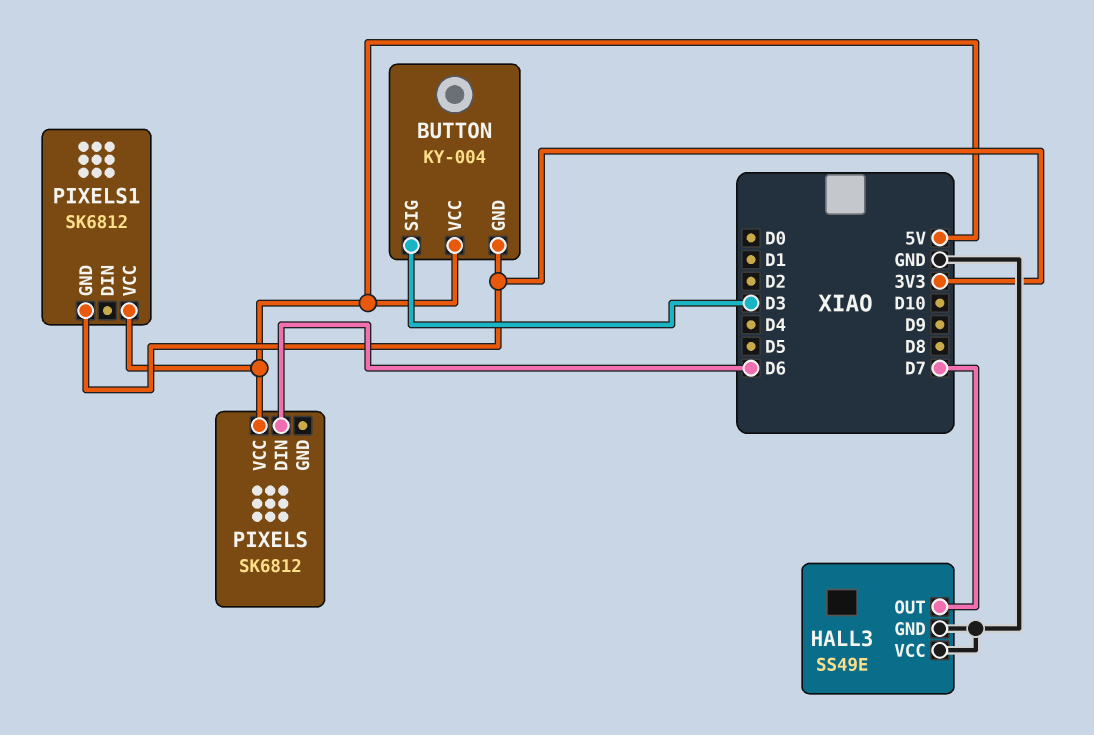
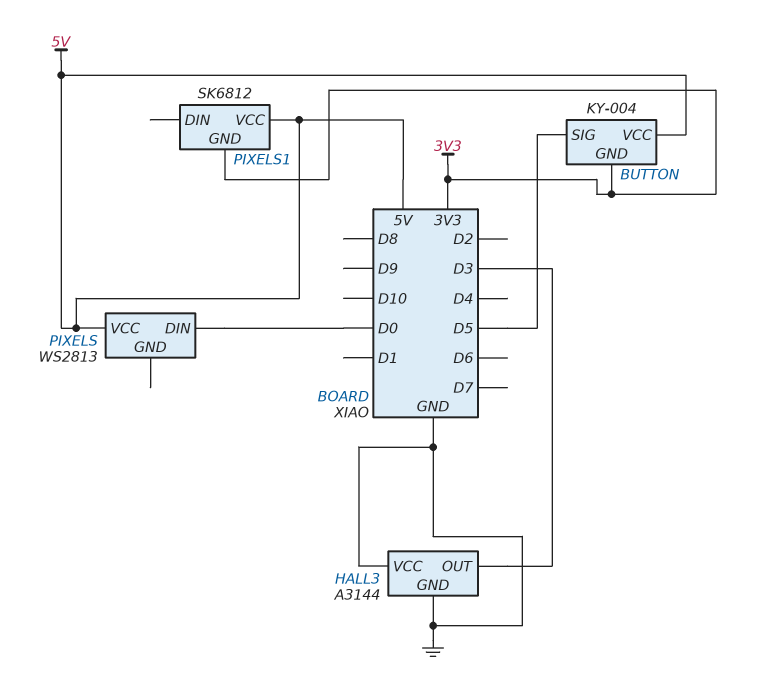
BUTTON pin SIG: D3 -> D5
HALL3: SS49E -> A3144
HALL3 pin OUT: D7 -> D3
PIXELS: SK6812 -> WS2813
PIXELS pin DIN: D6 -> D0

